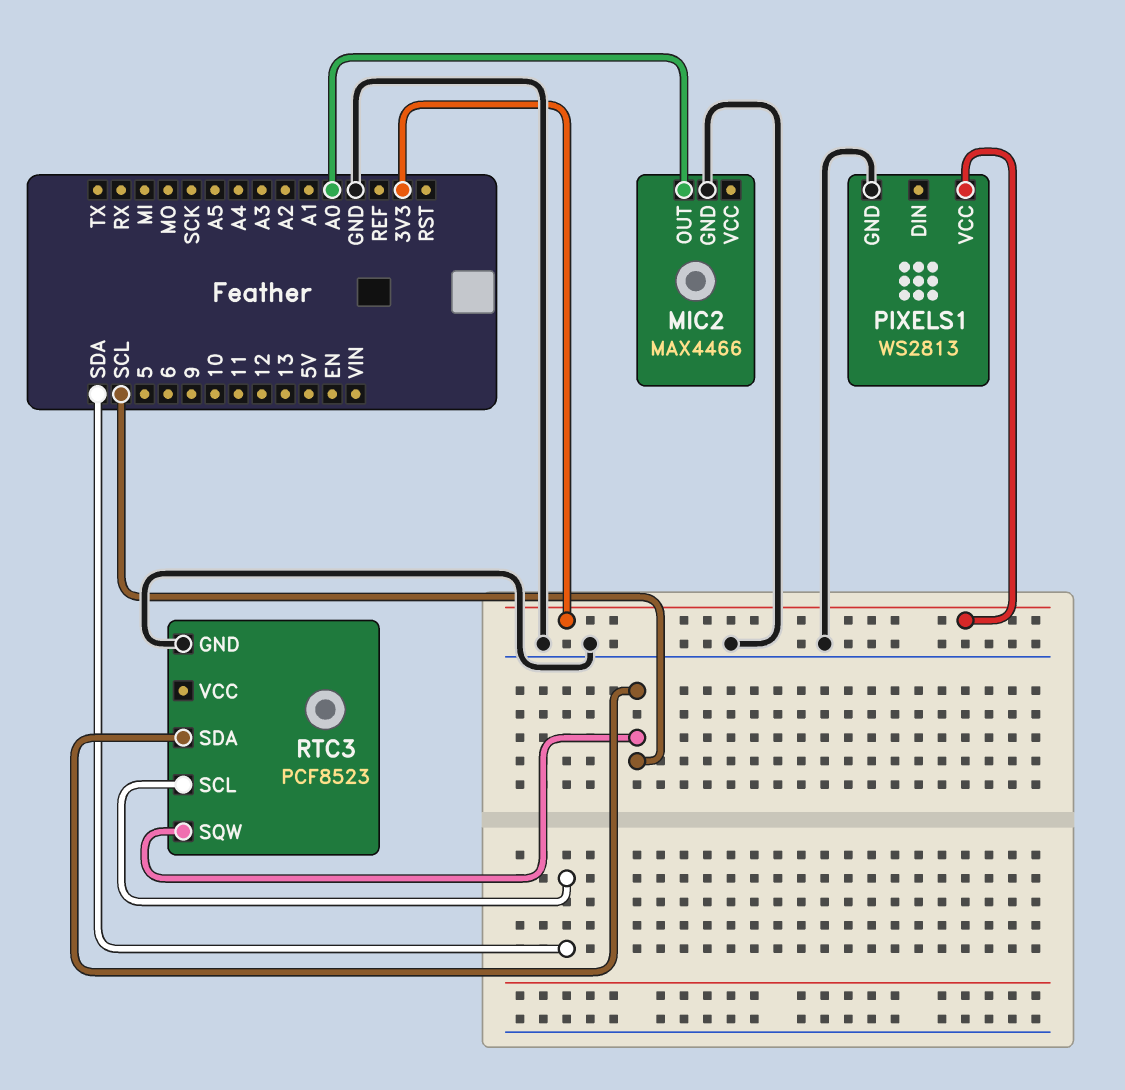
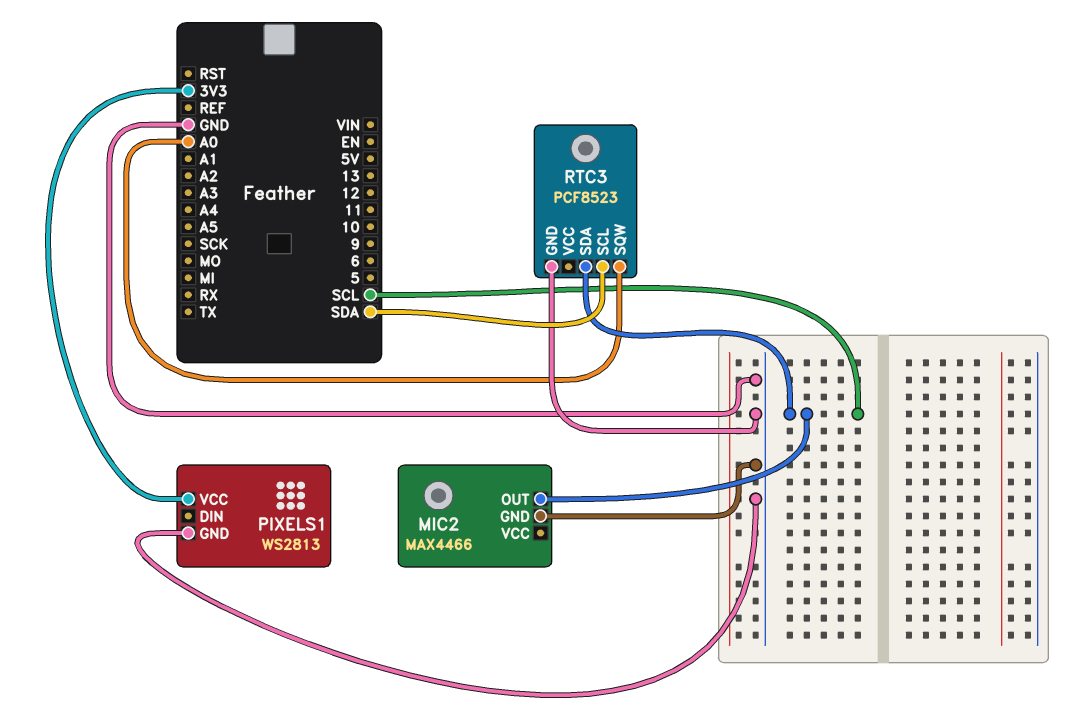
MIC2 pin OUT: A0 -> SCL
RTC3 pin SQW: SCL -> A0

